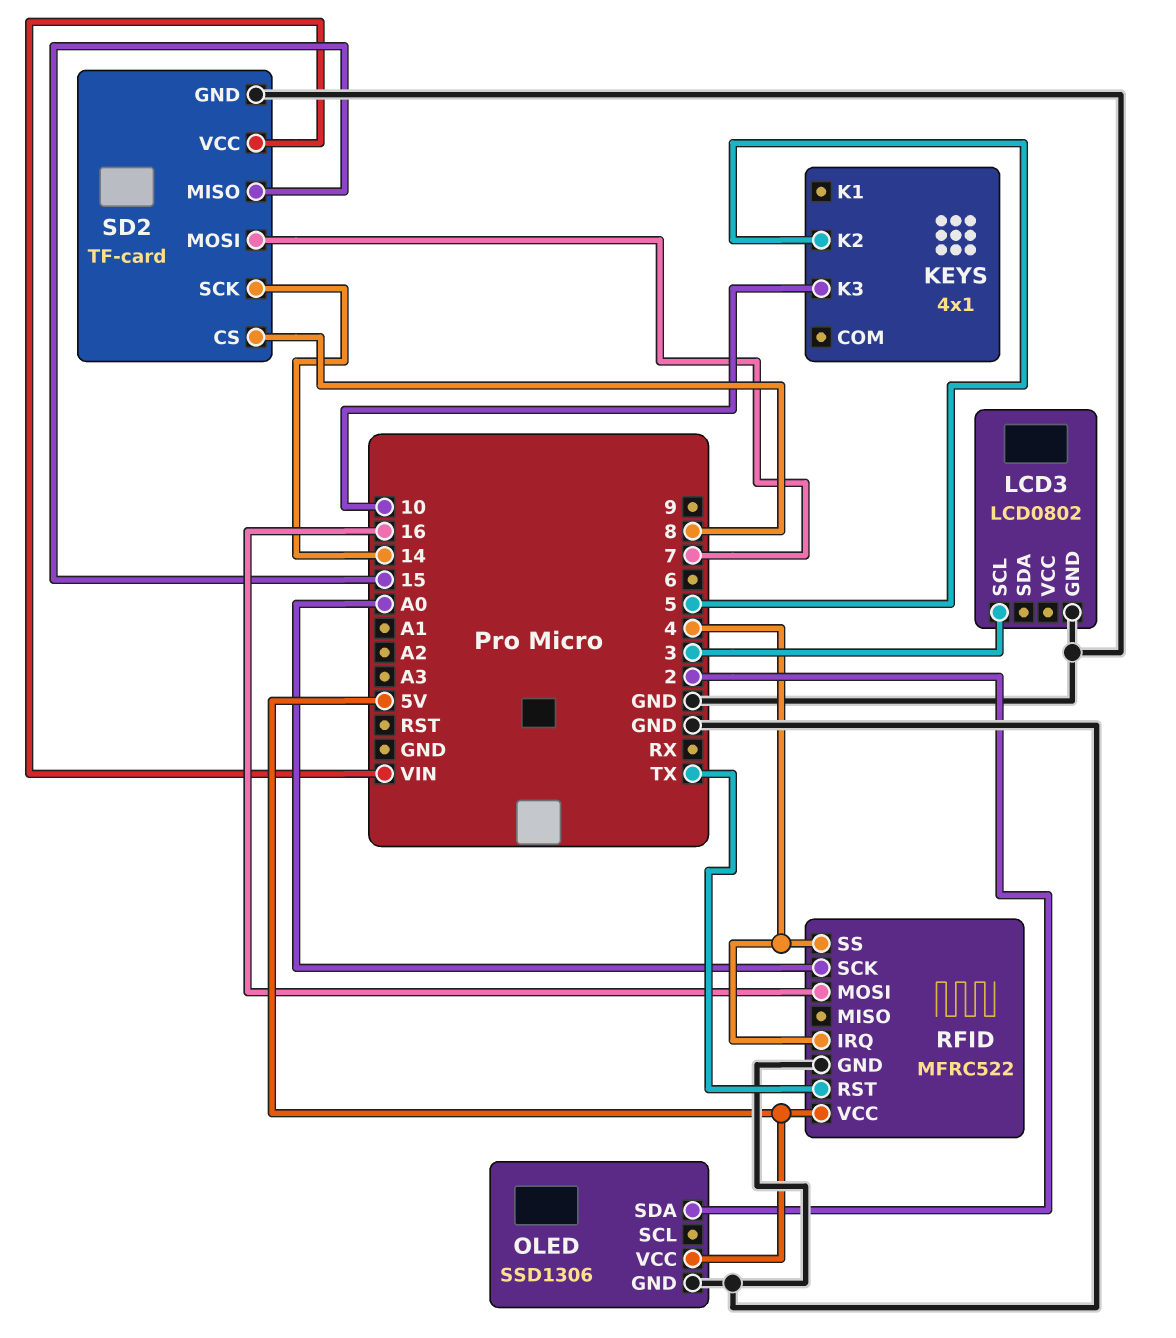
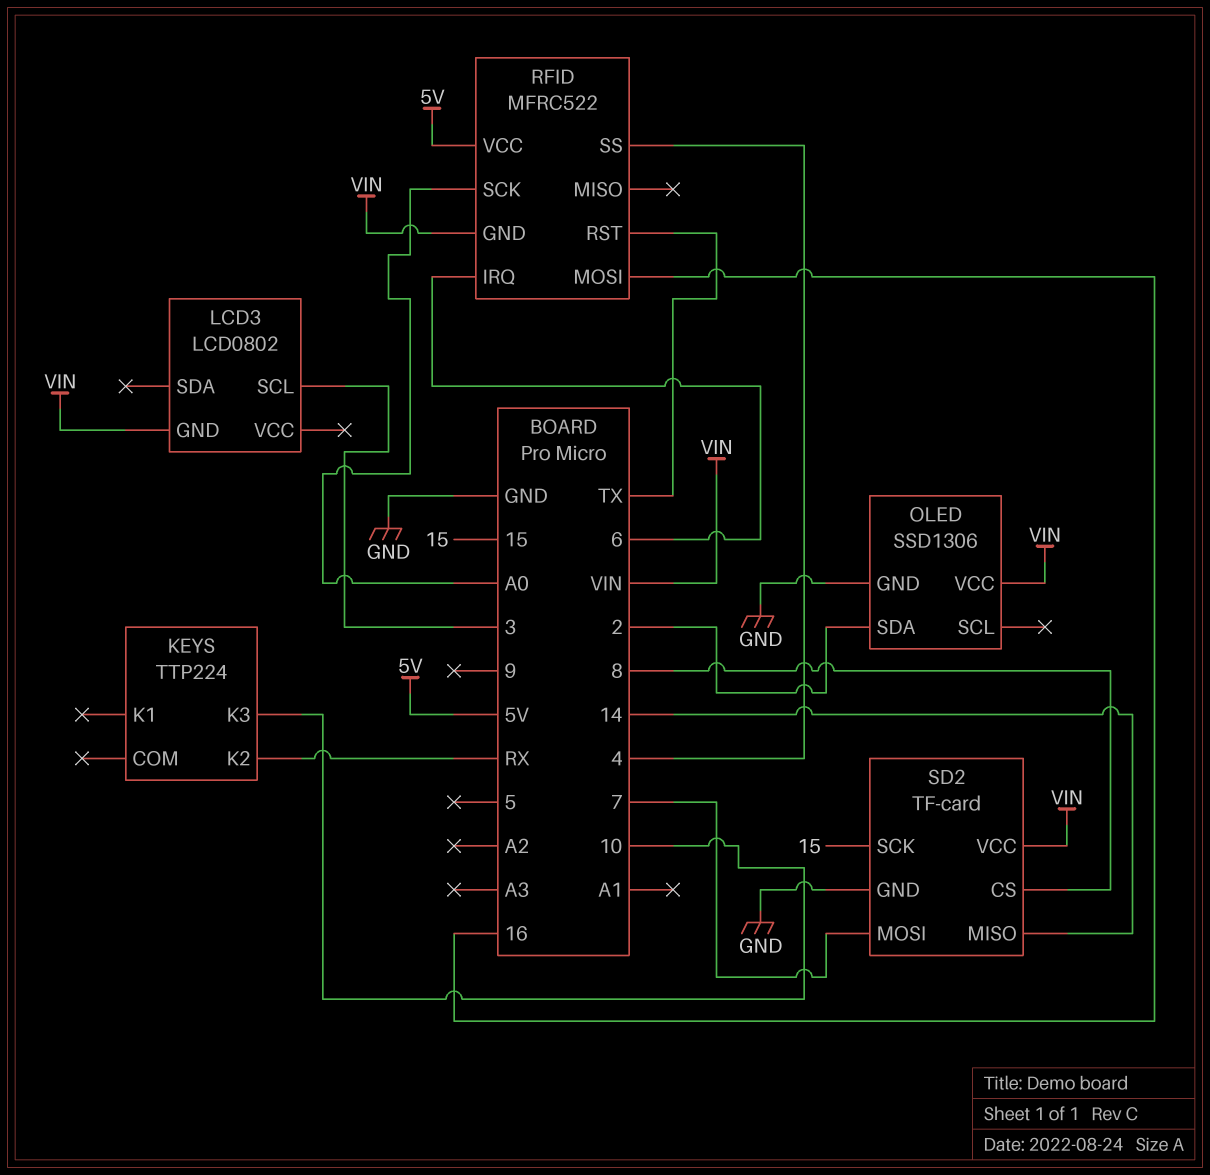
KEYS: 4x1 -> TTP224
KEYS pin K2: 5 -> RX
LCD3 pin GND: GND -> VIN
OLED pin VCC: 5V -> VIN
RFID pin GND: GND -> VIN
RFID pin IRQ: 4 -> 6
SD2 pin MISO: 15 -> 14
SD2 pin SCK: 14 -> 15

